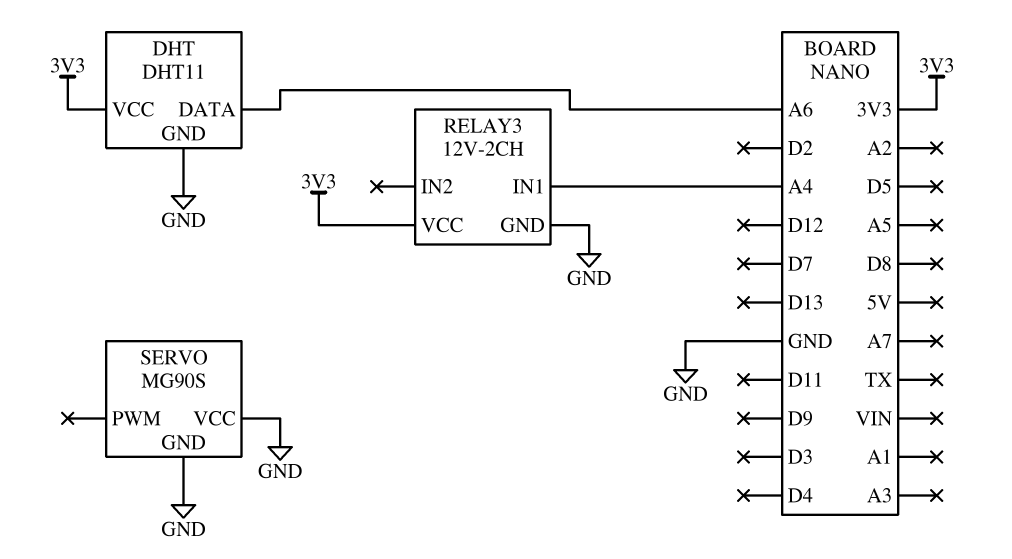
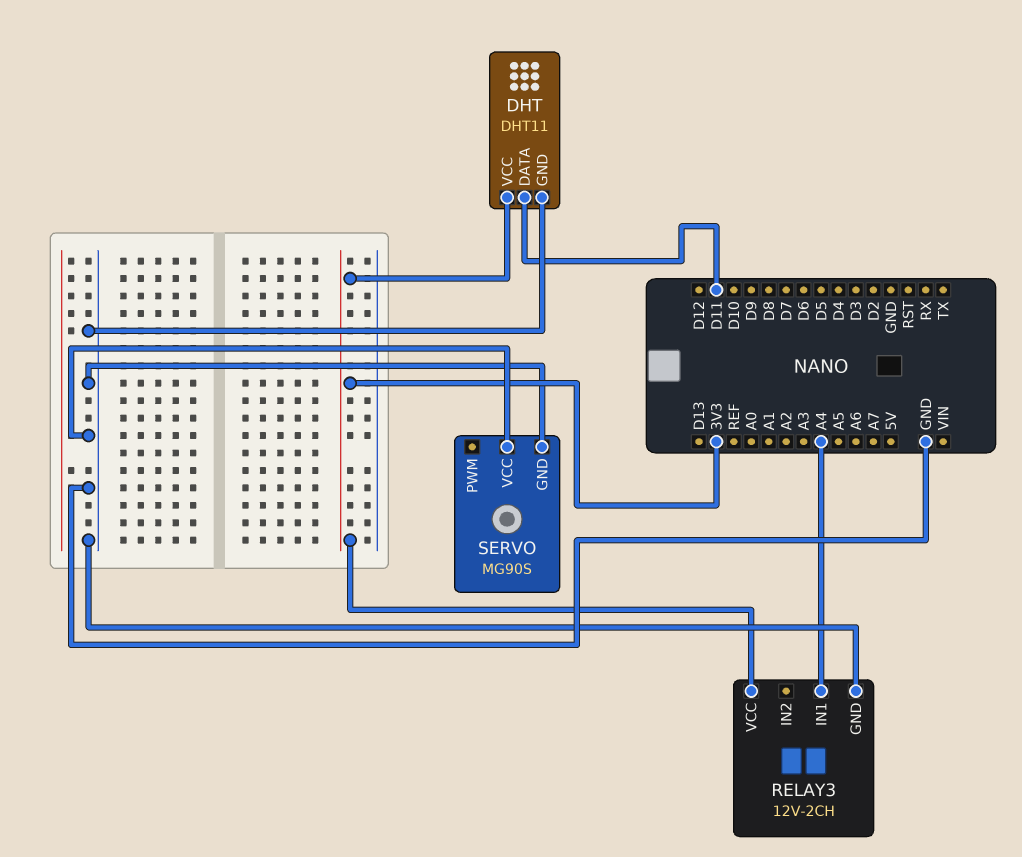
DHT pin DATA: A6 -> D11

